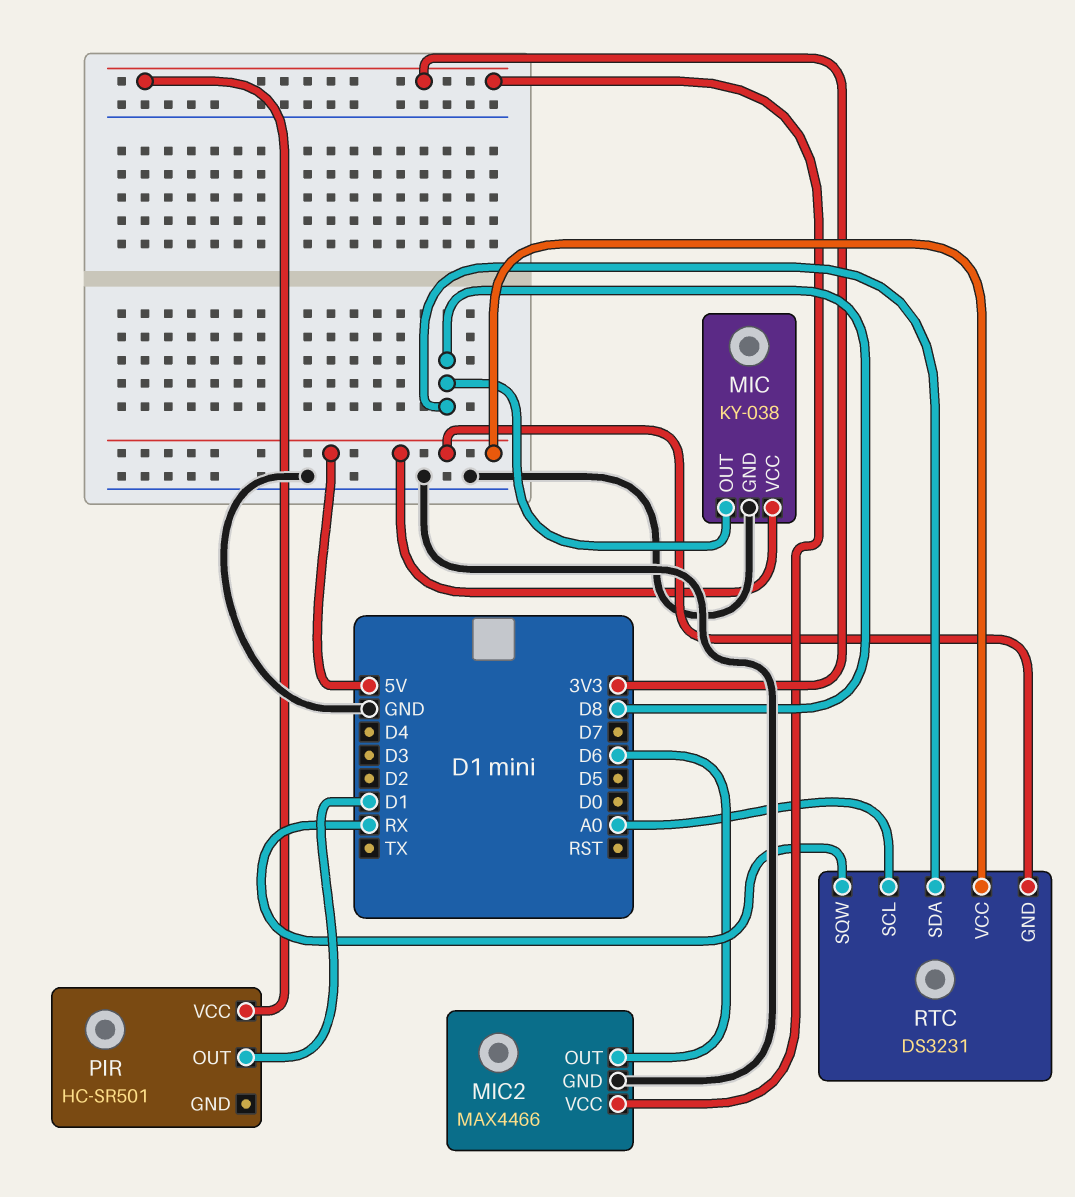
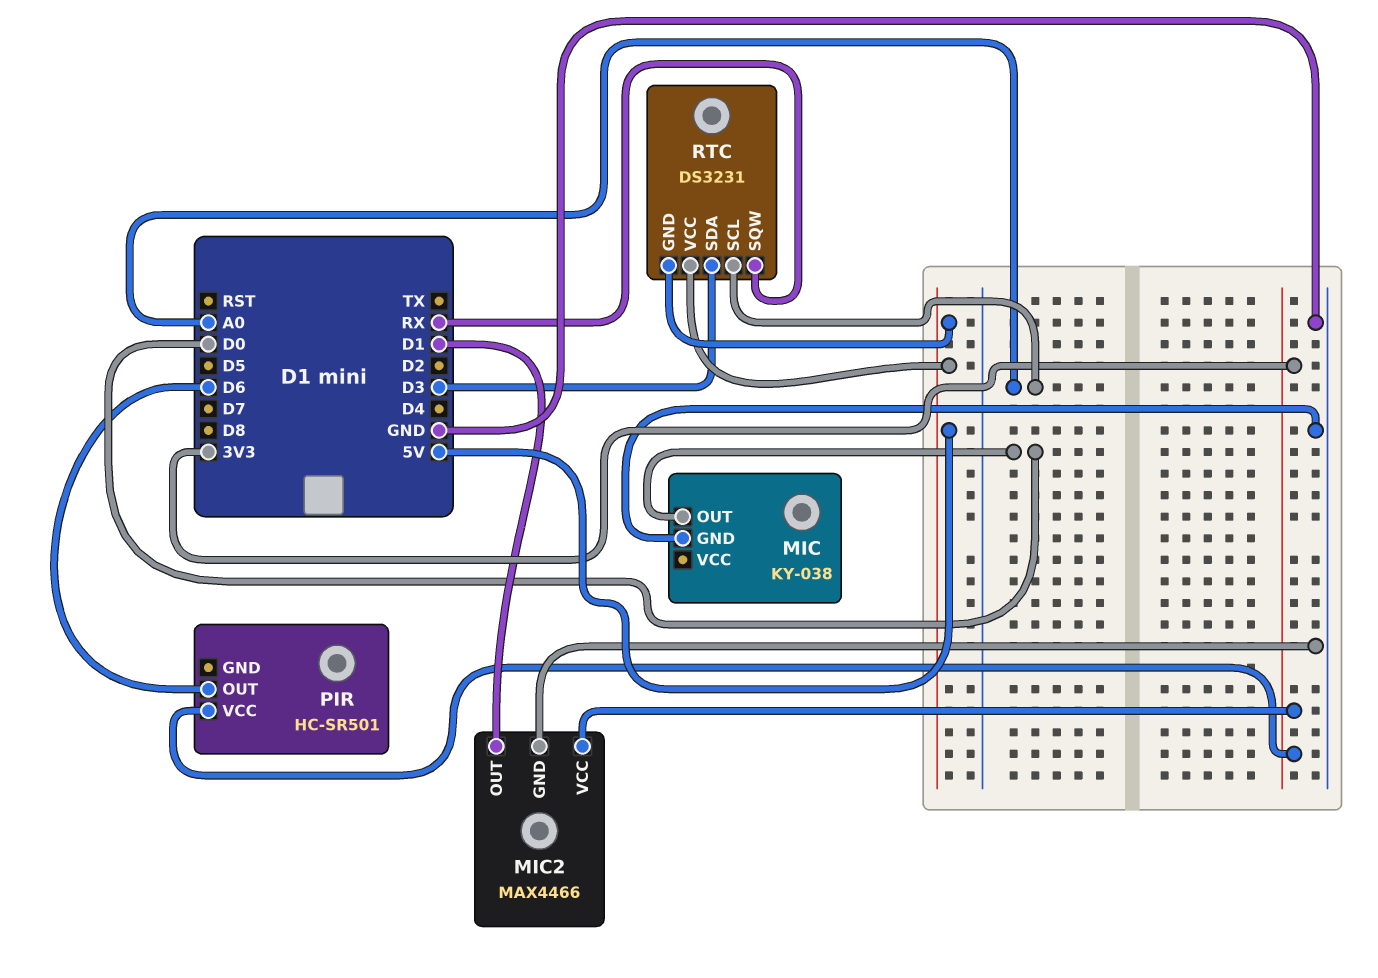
MIC pin OUT: D8 -> D0
MIC pin VCC: 5V -> none
MIC2 pin OUT: D6 -> D1
PIR pin OUT: D1 -> D6
RTC pin SDA: D8 -> D3

